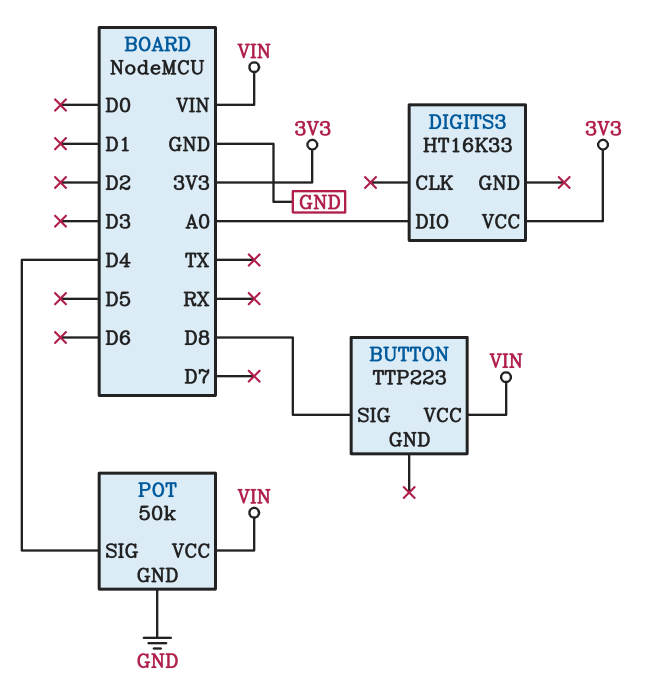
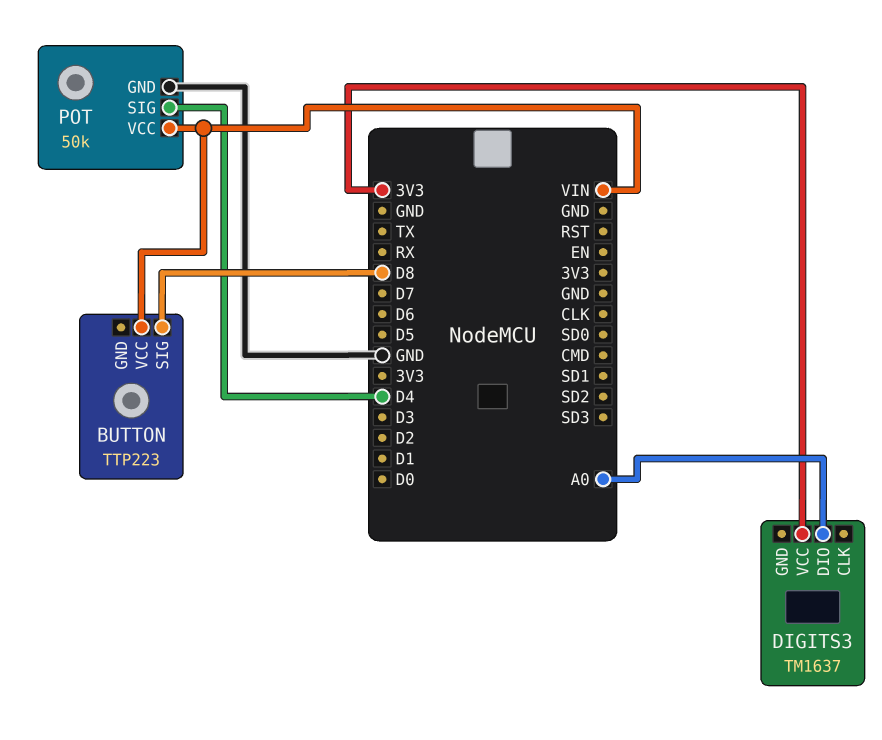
DIGITS3: HT16K33 -> TM1637

